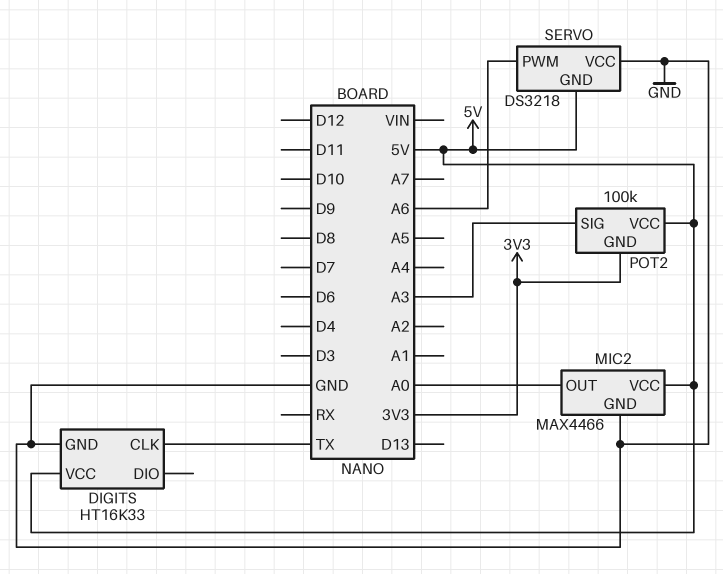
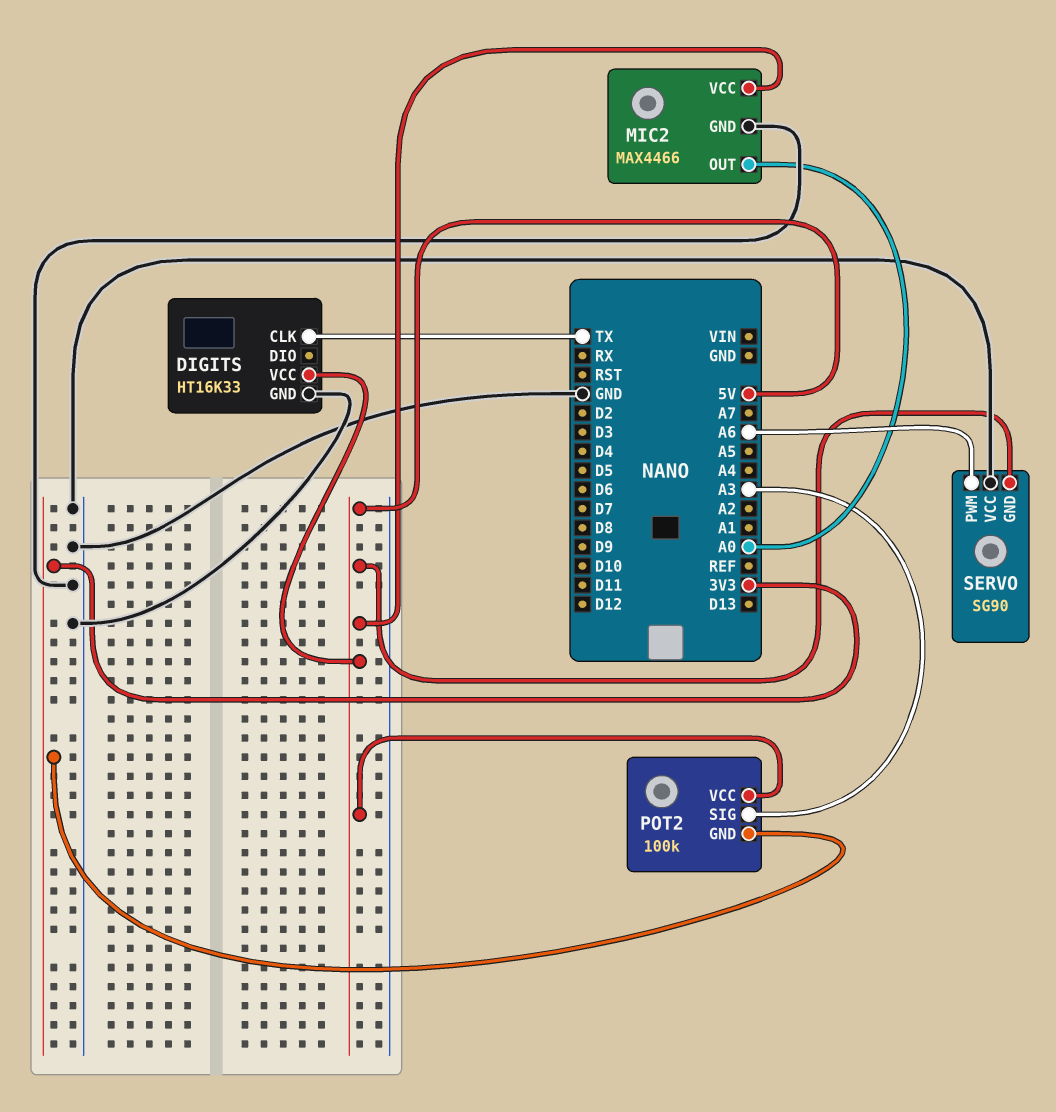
SERVO: DS3218 -> SG90

